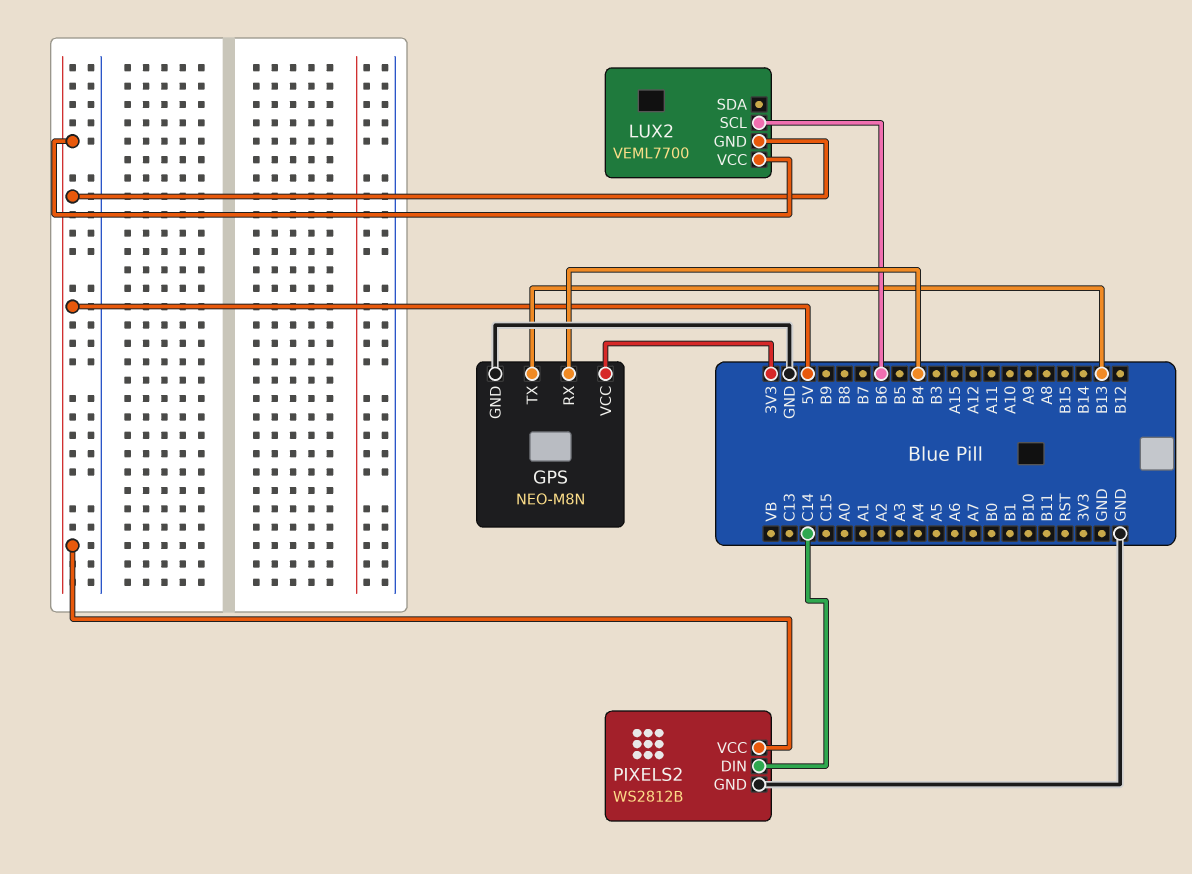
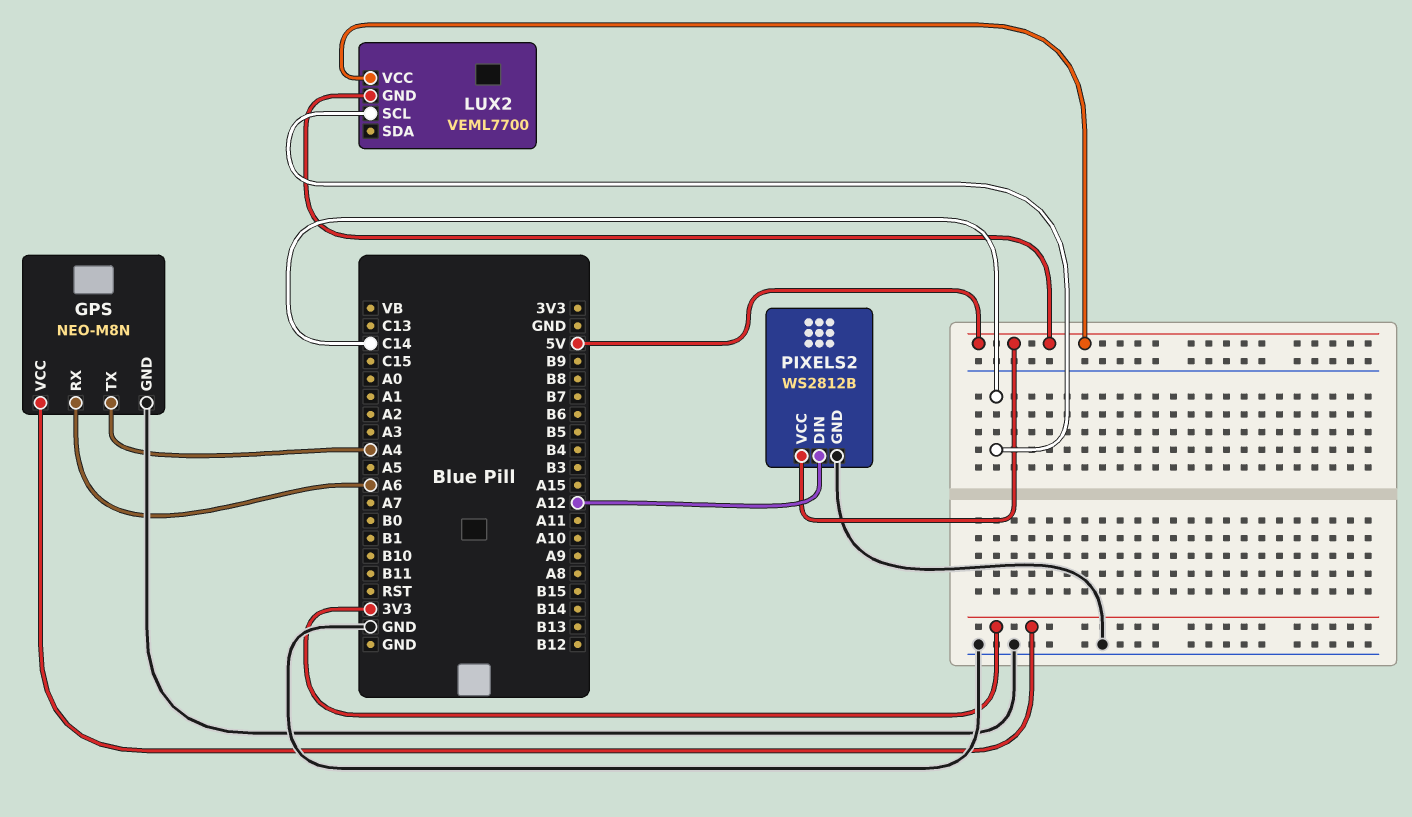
GPS pin RX: B4 -> A6
GPS pin TX: B13 -> A4
LUX2 pin SCL: B6 -> C14
PIXELS2 pin DIN: C14 -> A12

